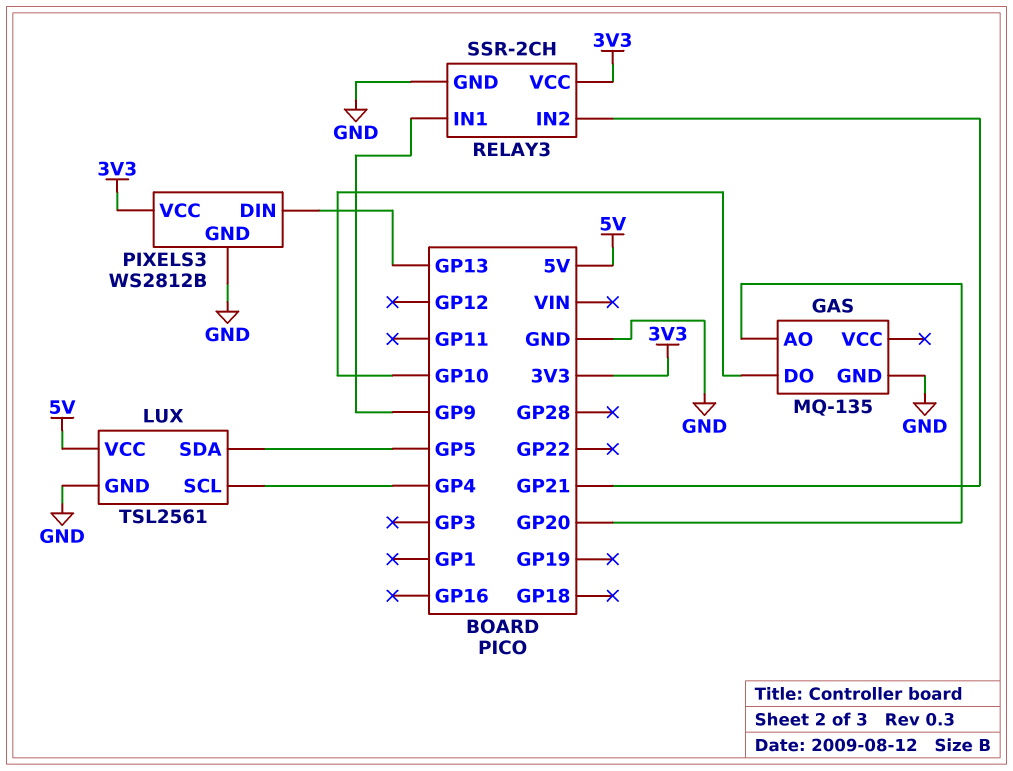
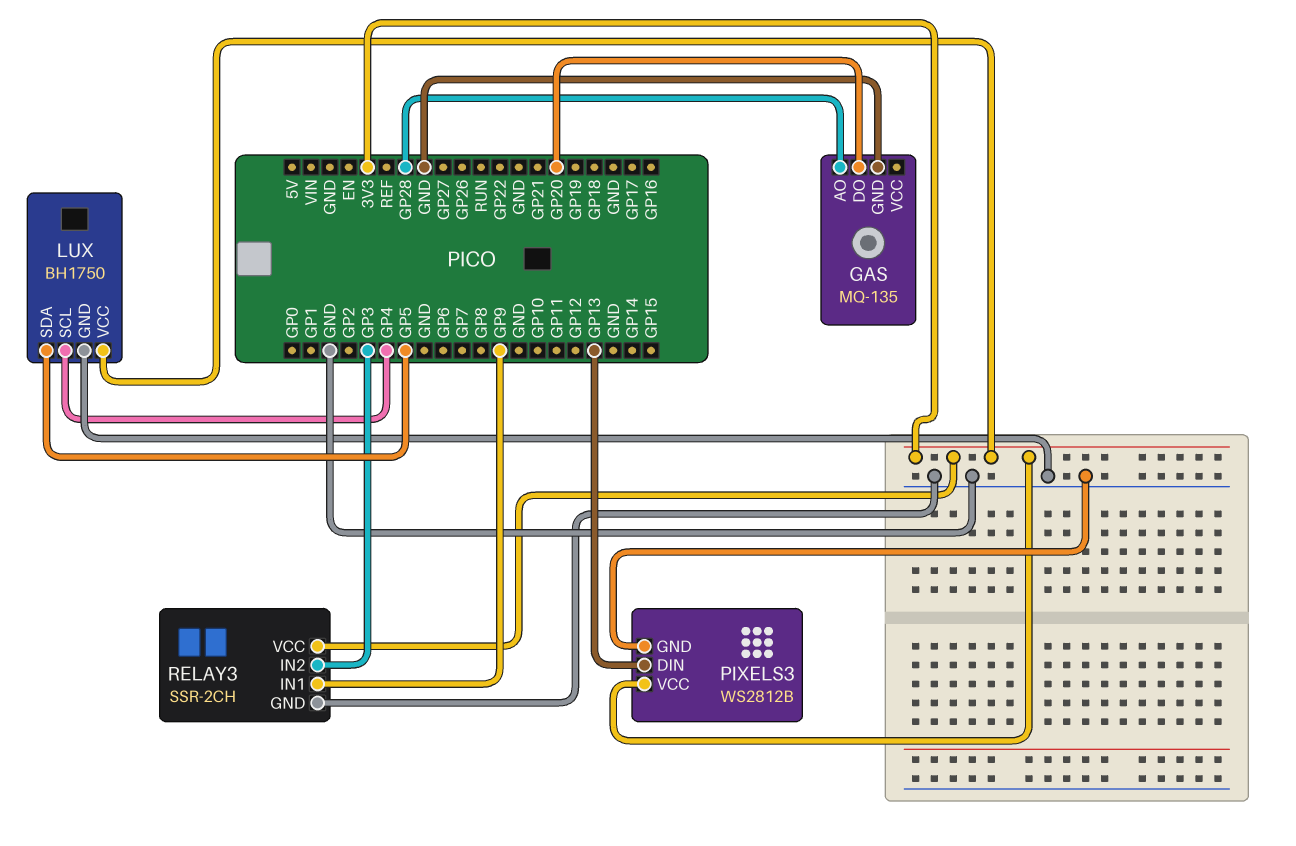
GAS pin AO: GP20 -> GP28
GAS pin DO: GP10 -> GP20
LUX: TSL2561 -> BH1750
LUX pin VCC: 5V -> 3V3
RELAY3 pin IN2: GP21 -> GP3

